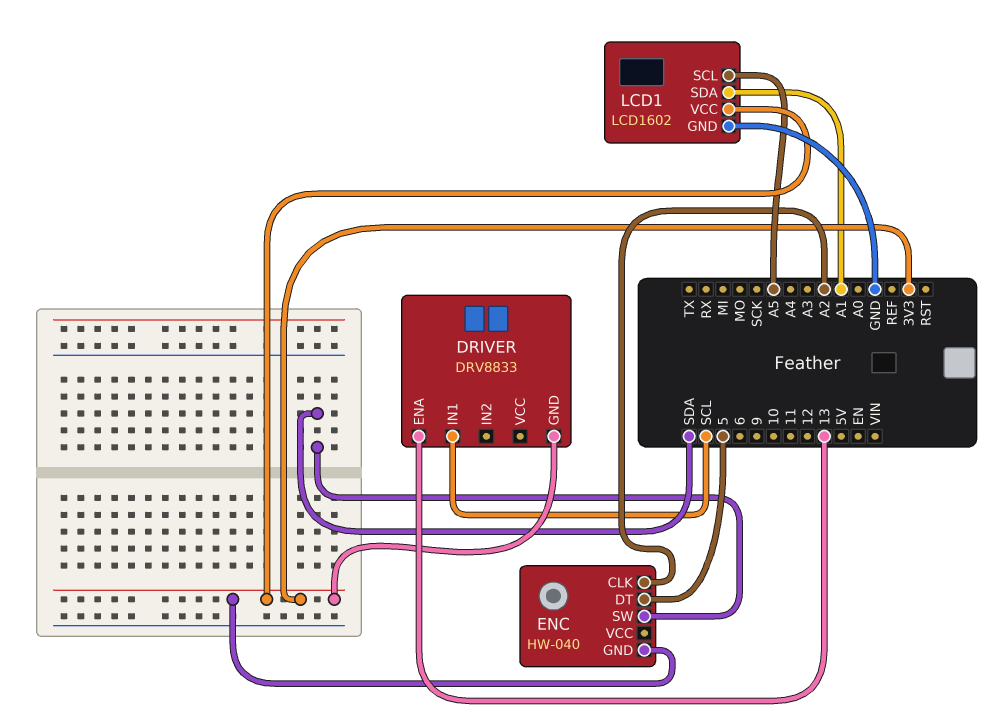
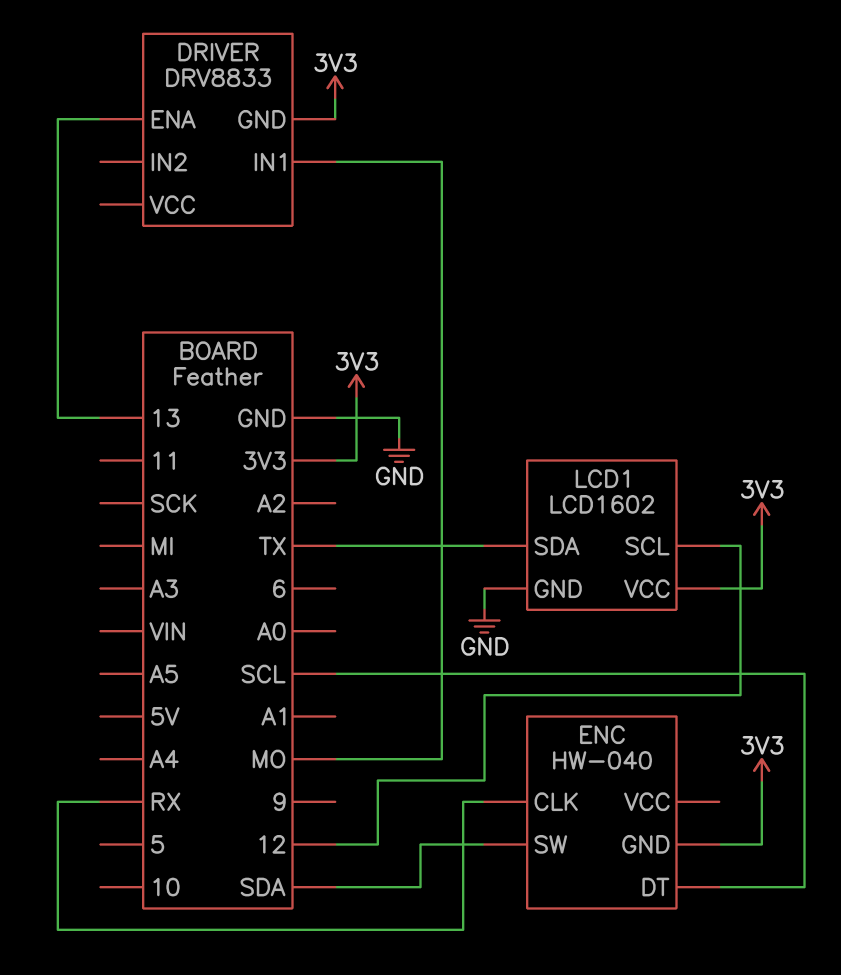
DRIVER pin IN1: SCL -> MO
ENC pin CLK: A2 -> RX
ENC pin DT: 5 -> SCL
LCD1 pin SCL: A5 -> 12
LCD1 pin SDA: A1 -> TX

